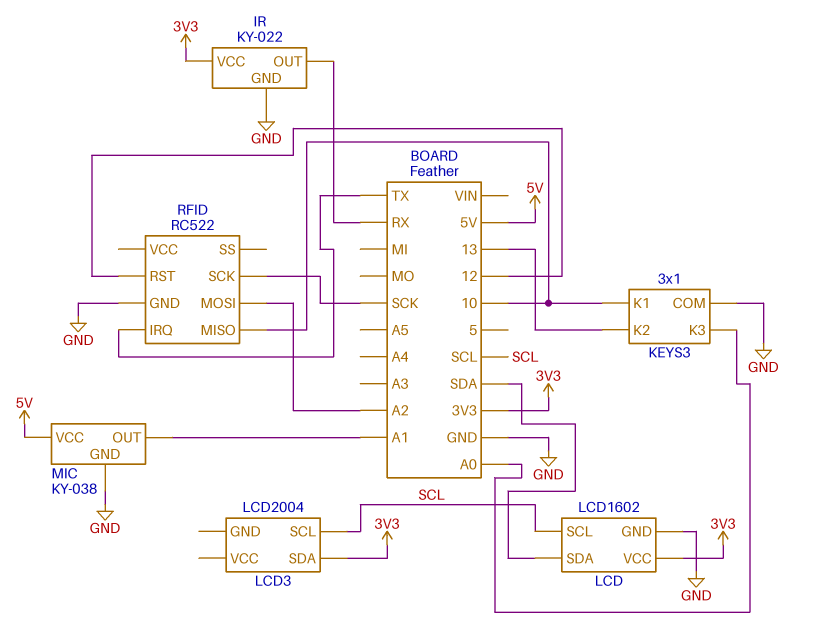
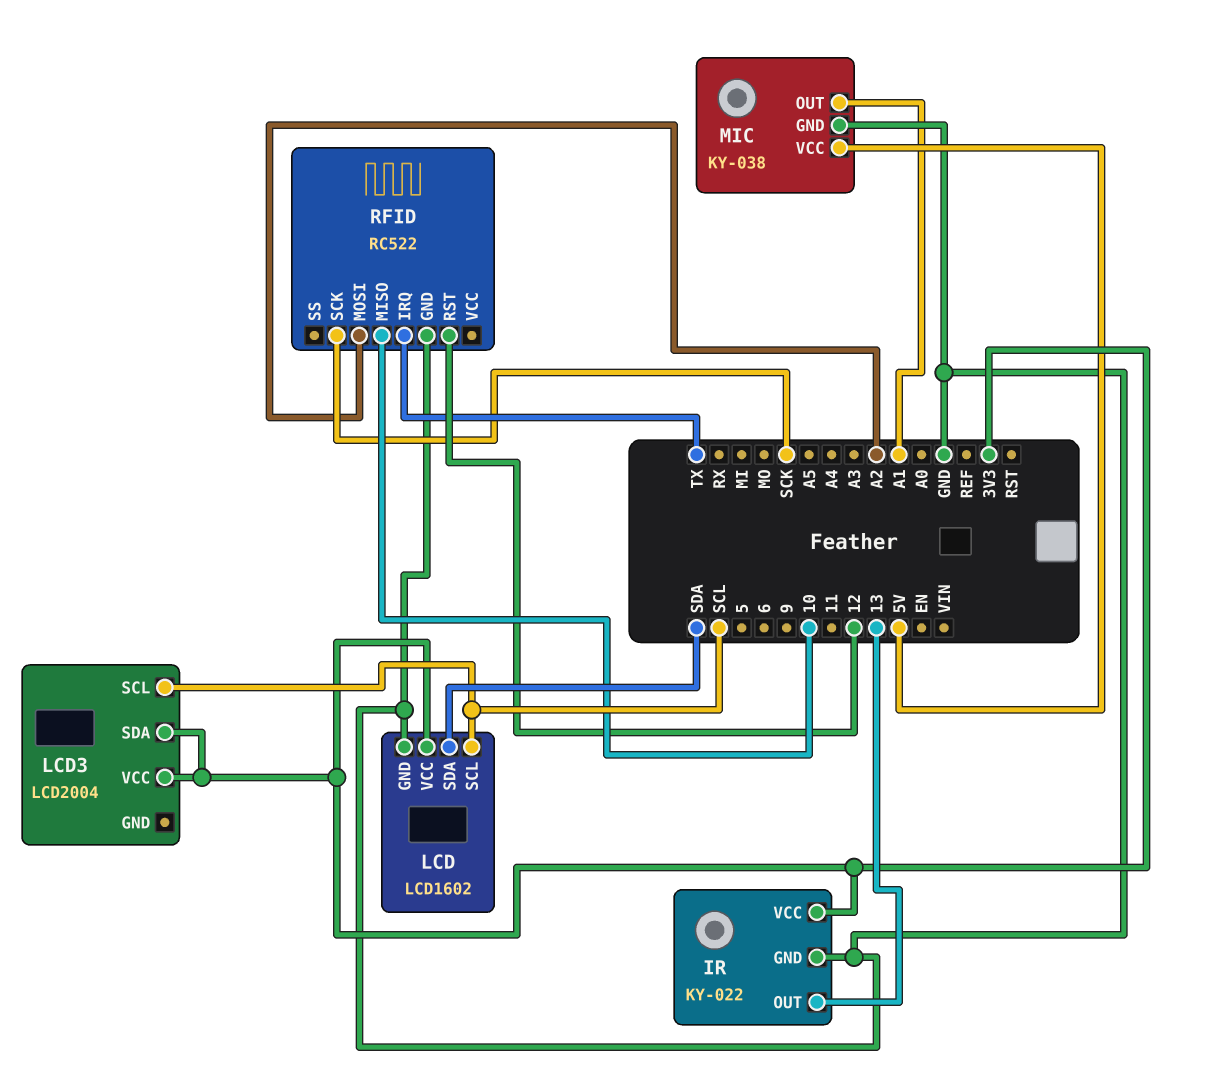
IR pin OUT: RX -> 13
KEYS3: 3x1 -> none
KEYS3 pin COM: GND -> none
KEYS3 pin K1: 10 -> none
KEYS3 pin K2: 13 -> none
KEYS3 pin K3: A0 -> none
LCD3 pin VCC: none -> 3V3

